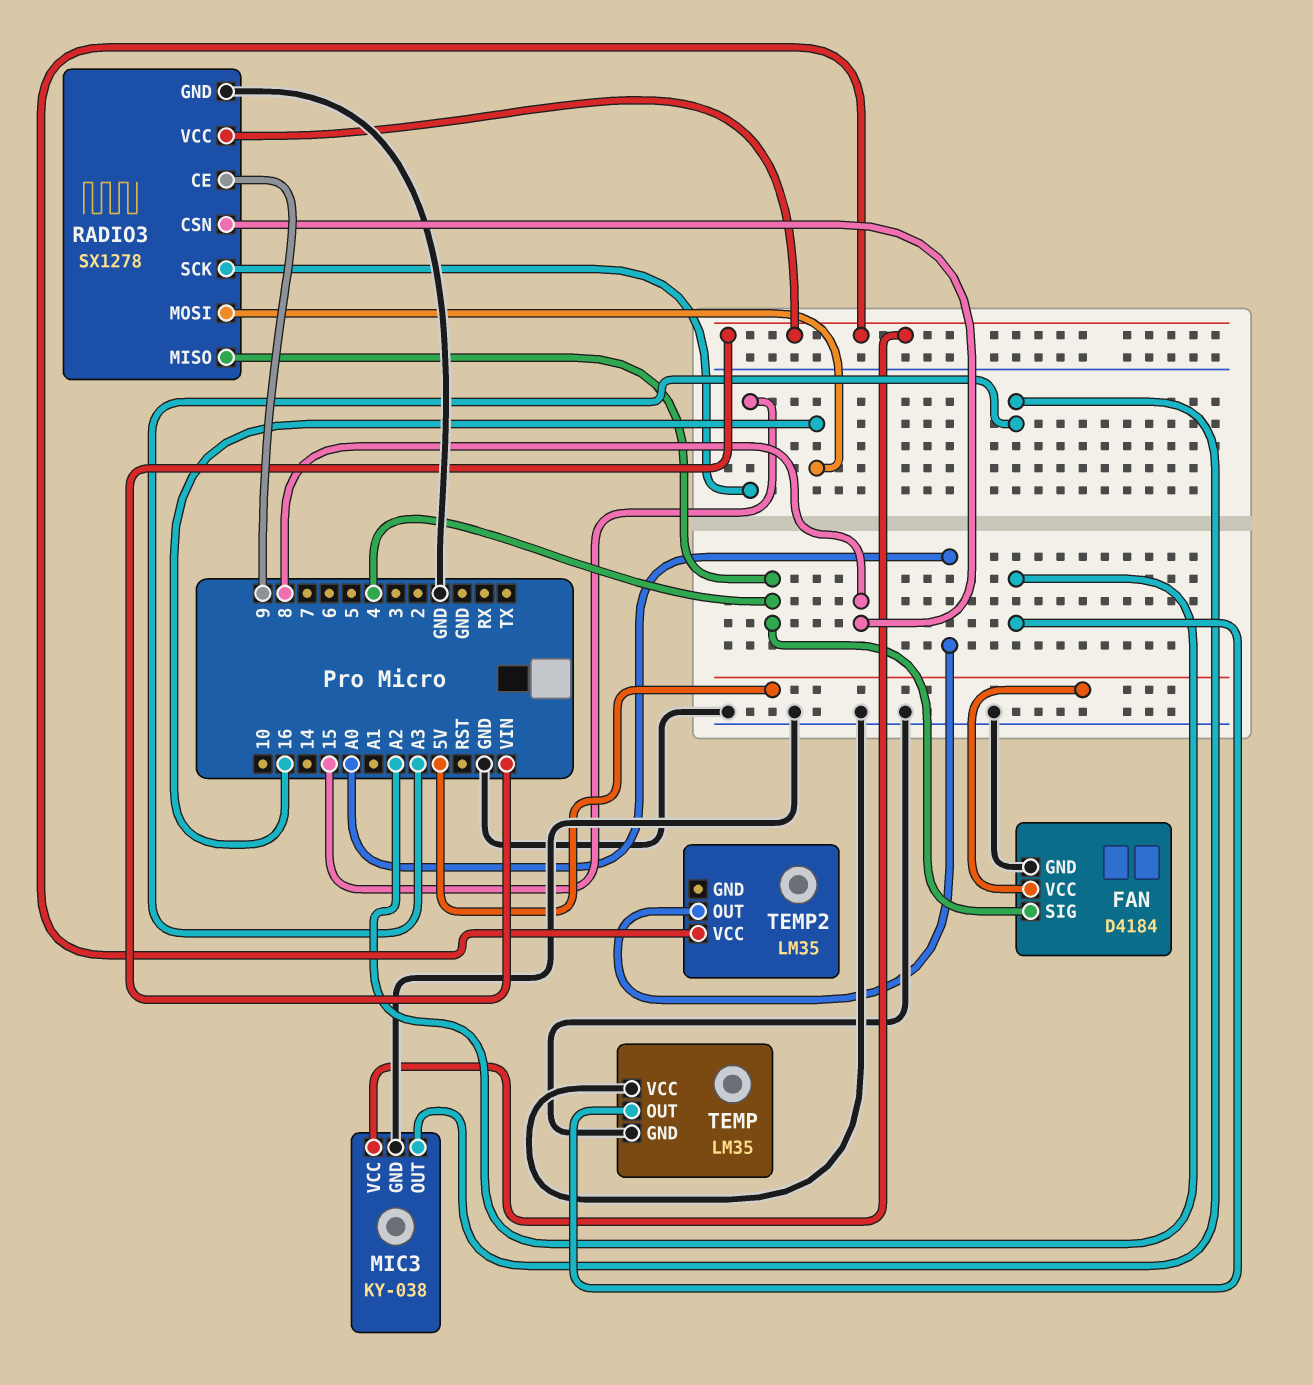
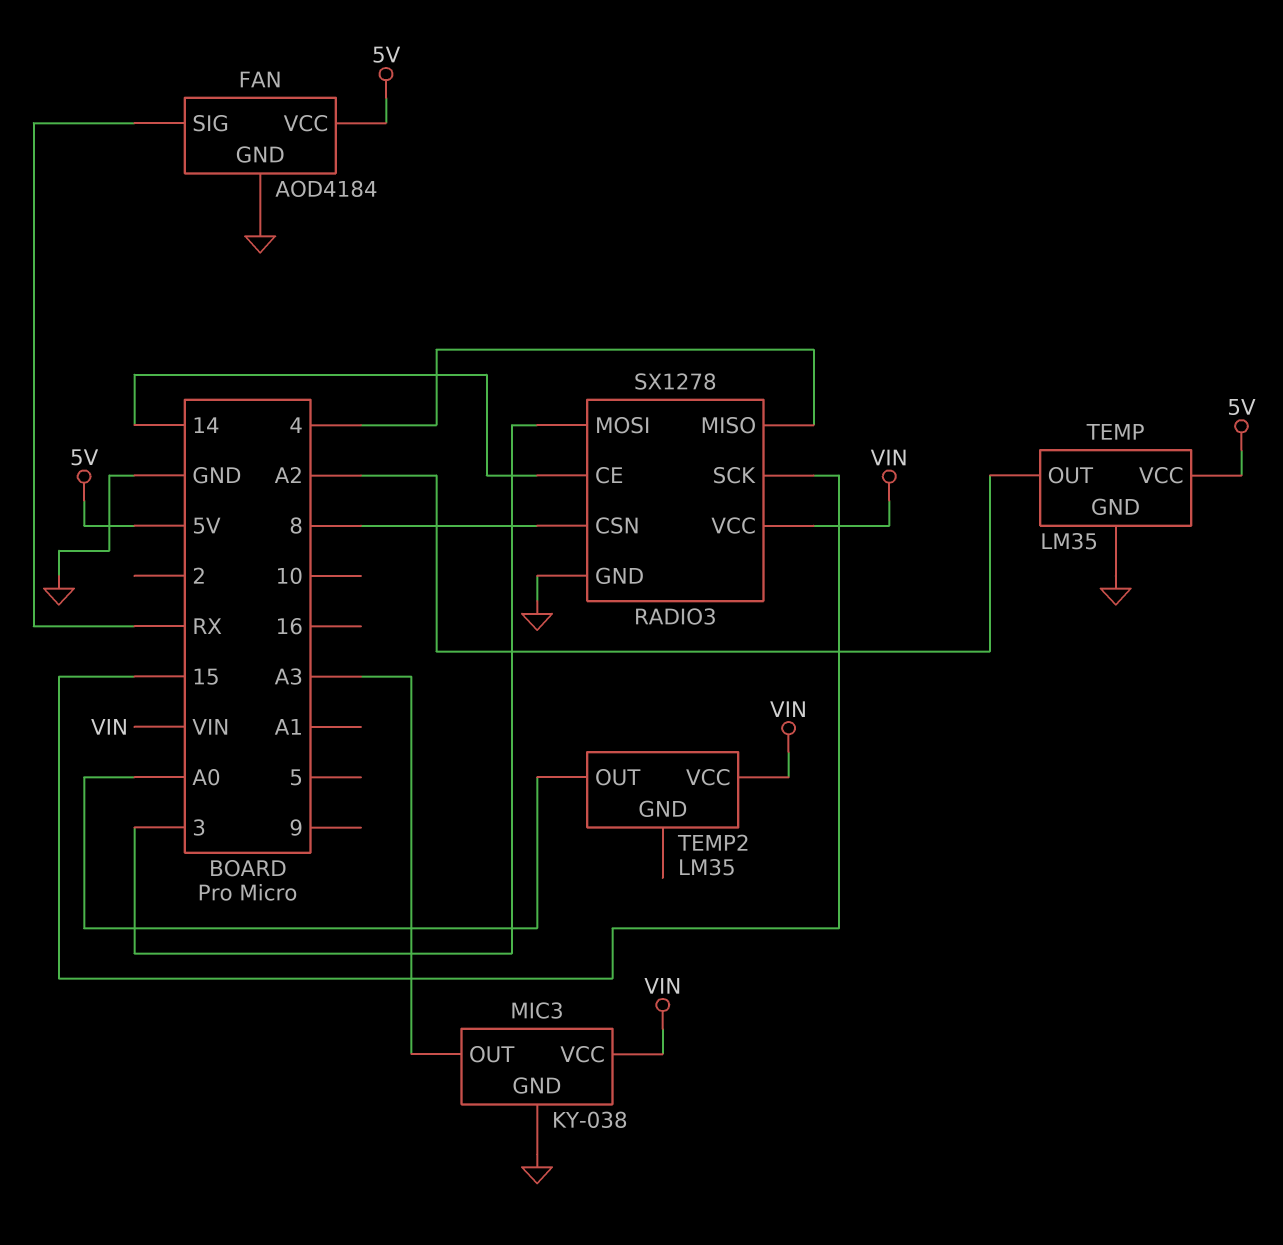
FAN: D4184 -> AOD4184
FAN pin SIG: 4 -> RX
RADIO3 pin CE: 9 -> 14
RADIO3 pin MOSI: 16 -> 3
TEMP pin VCC: GND -> 5V

